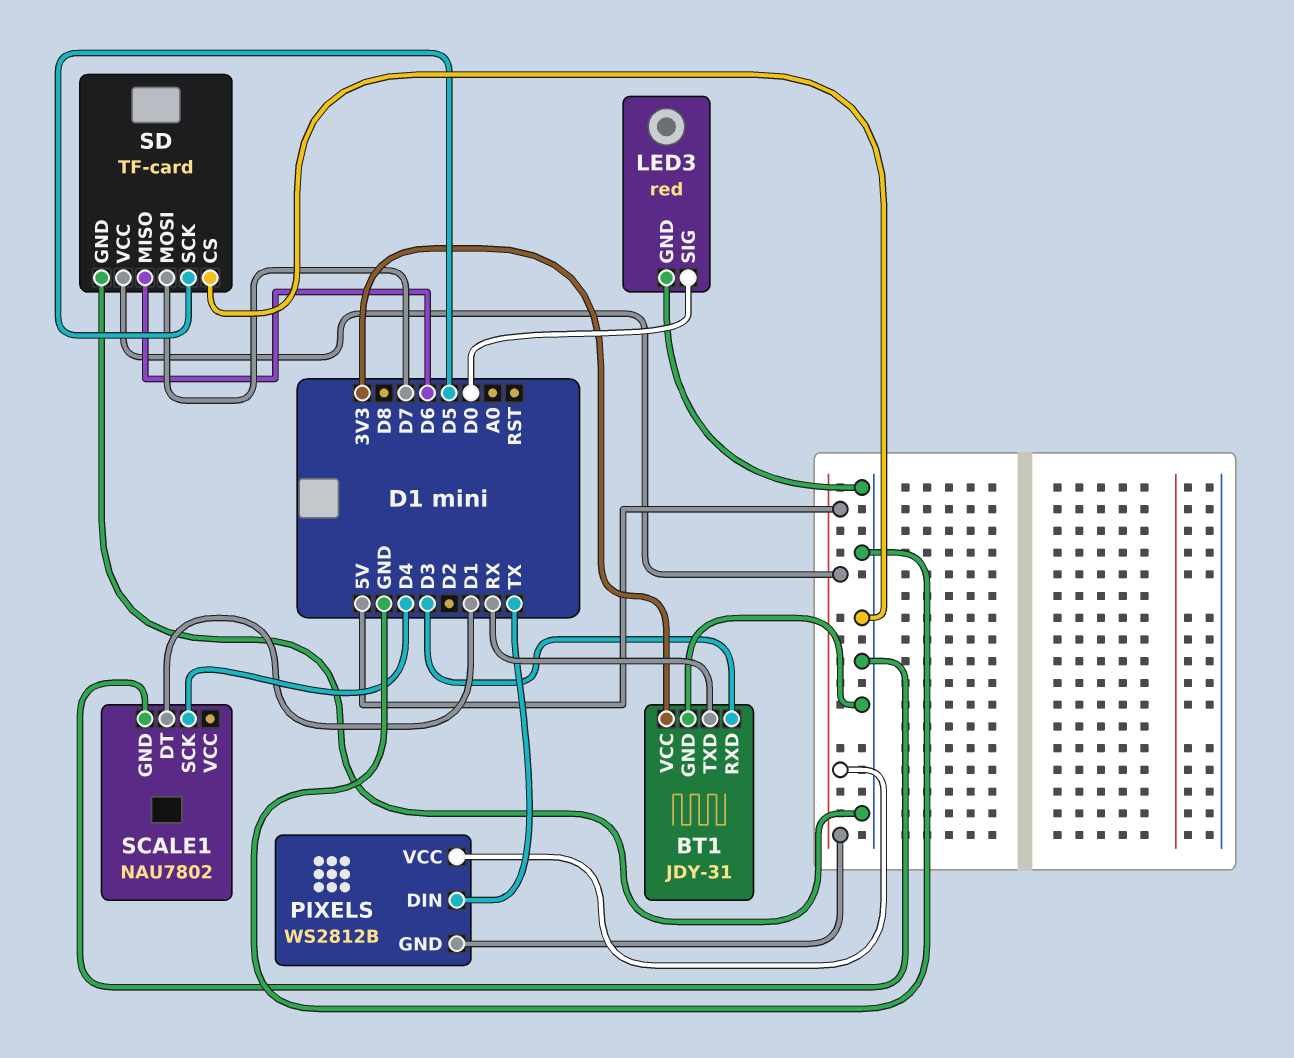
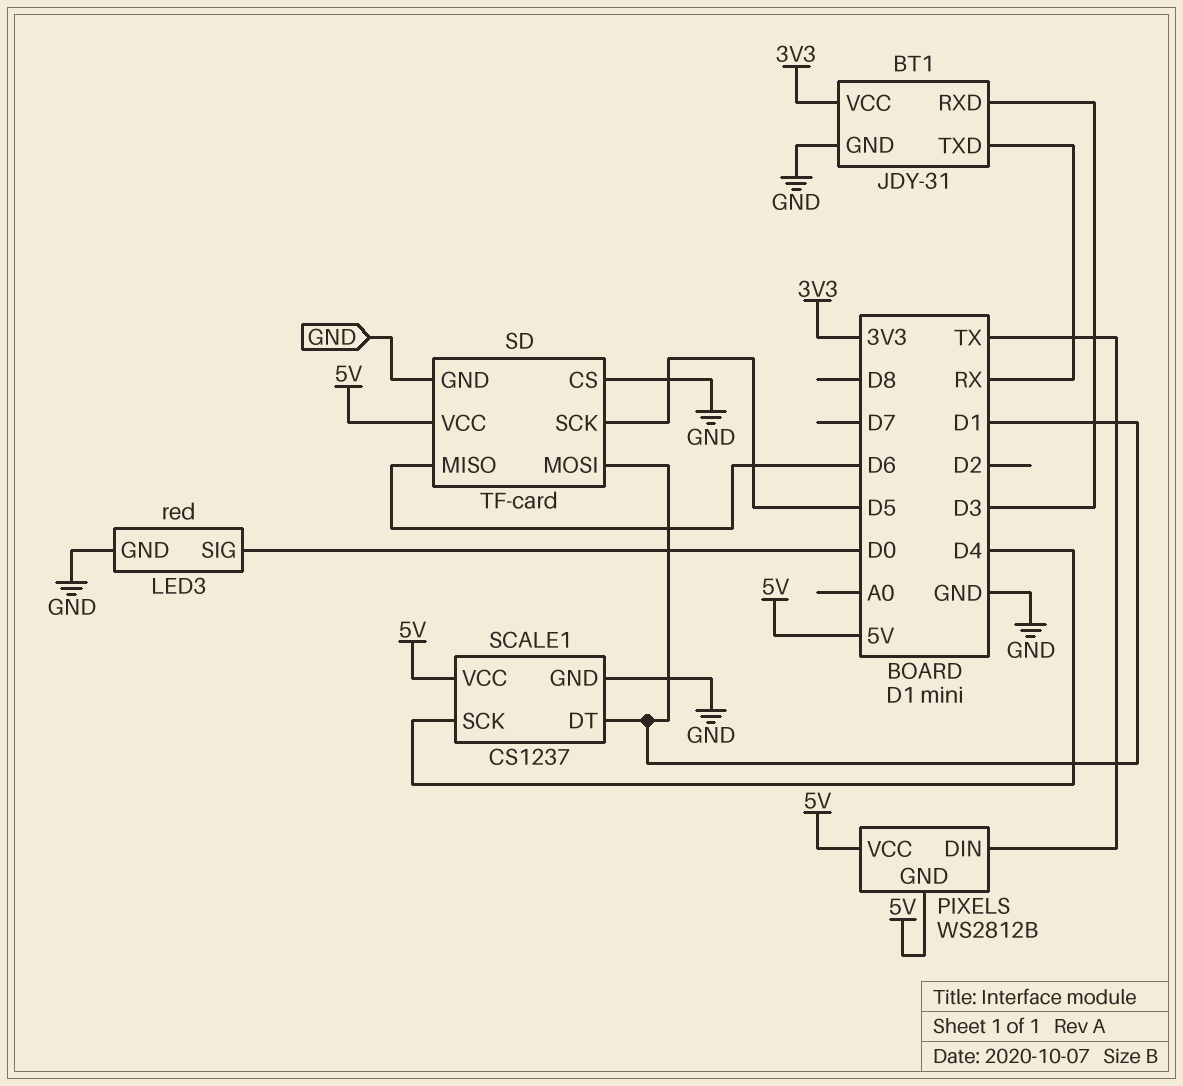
SCALE1: NAU7802 -> CS1237
SCALE1 pin VCC: none -> 5V
SD pin MOSI: D7 -> D1

